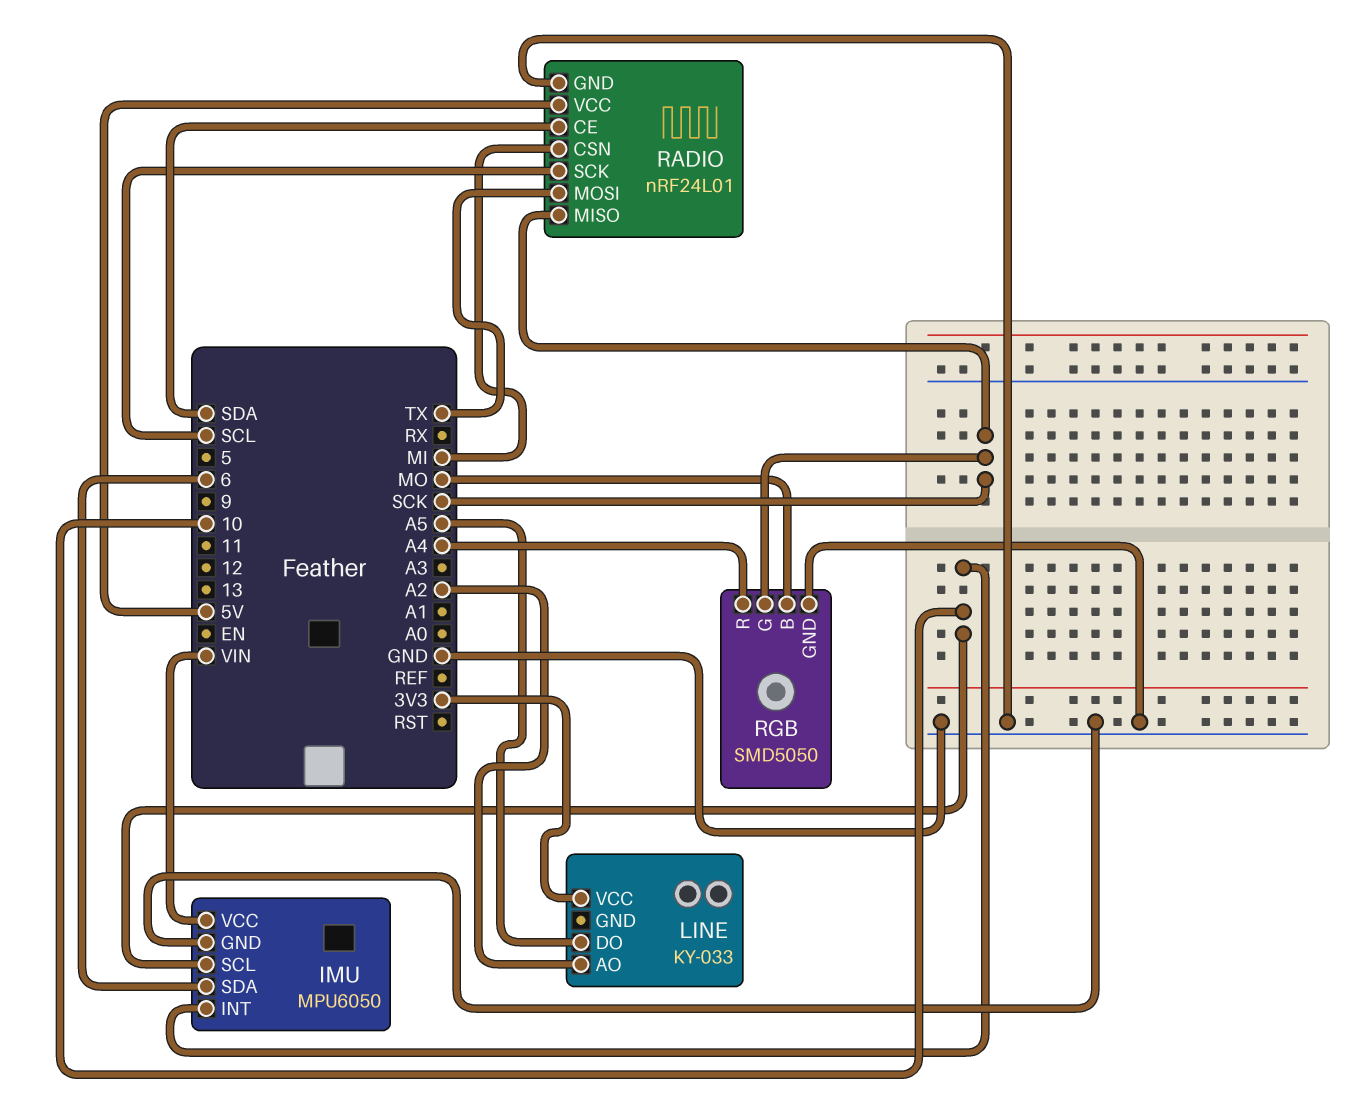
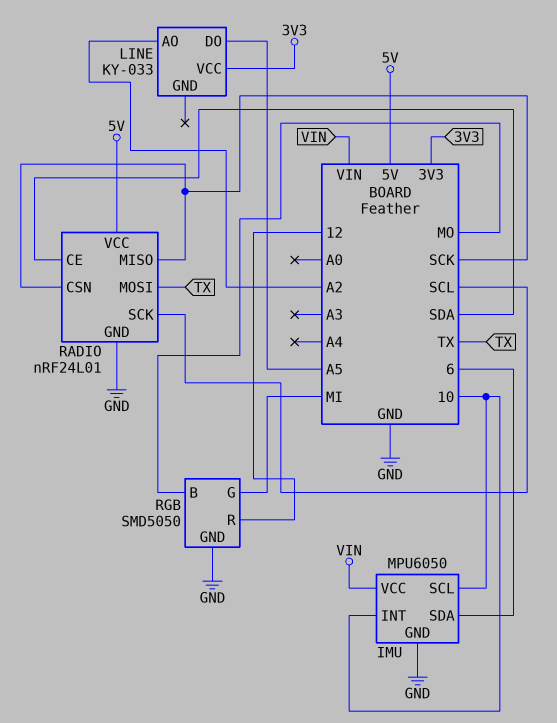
RADIO pin CSN: MI -> SCK
RGB pin G: SCK -> MI
RGB pin R: A4 -> 12

